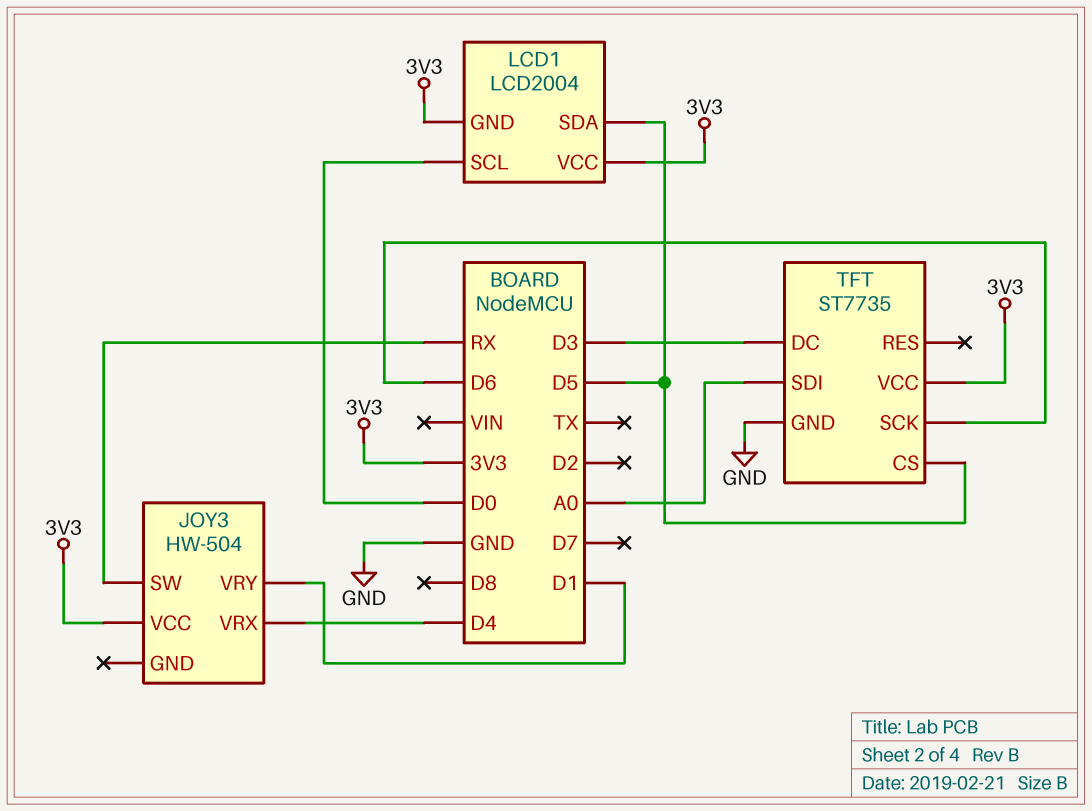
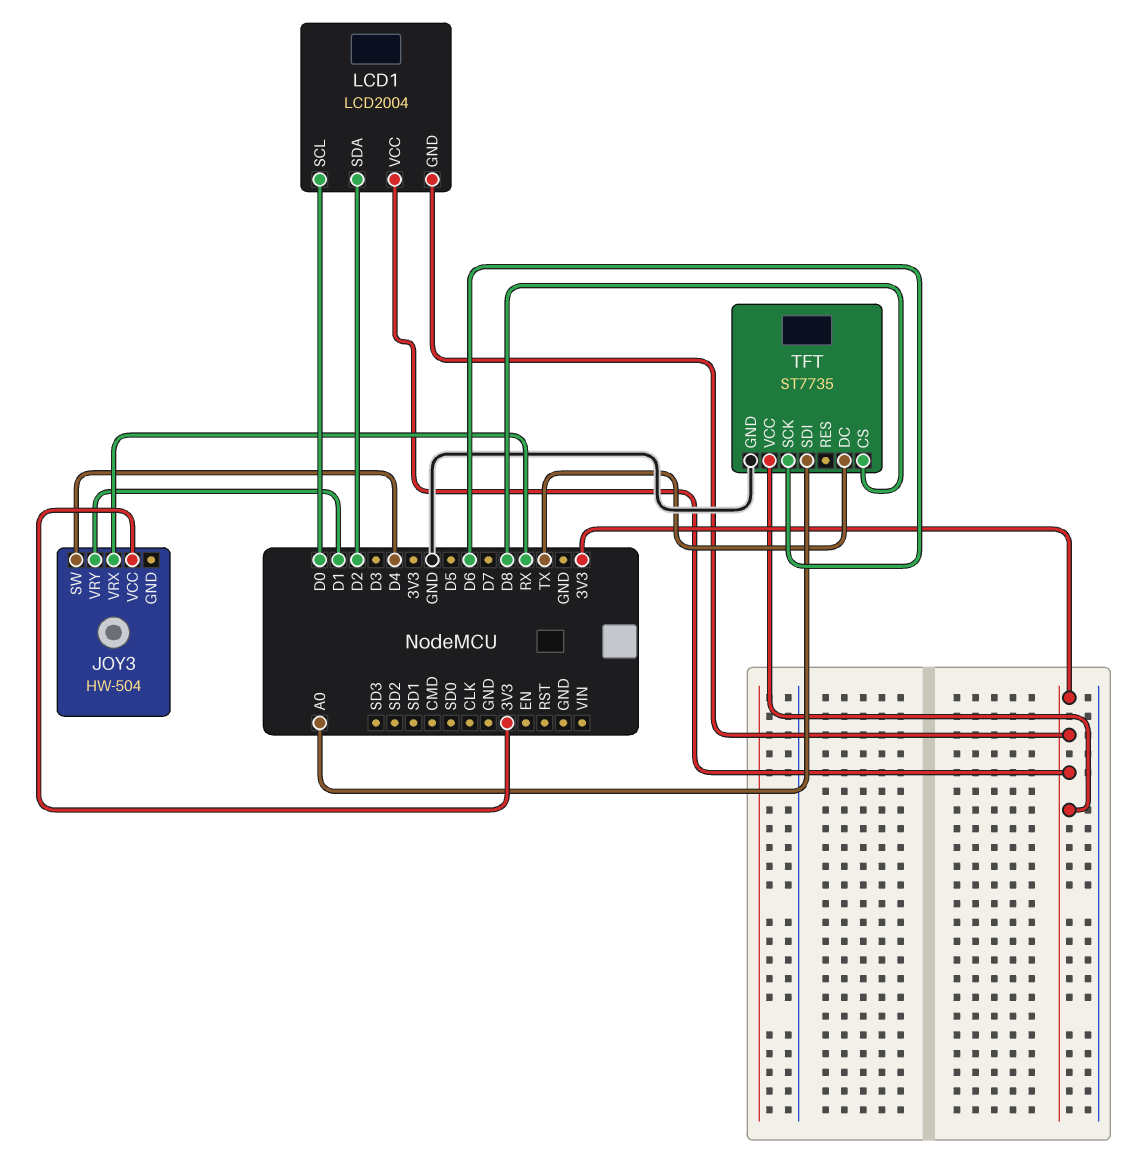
JOY3 pin SW: RX -> D4
JOY3 pin VRX: D4 -> RX
LCD1 pin SDA: D5 -> D2
TFT pin CS: D5 -> D8
TFT pin DC: D3 -> TX

